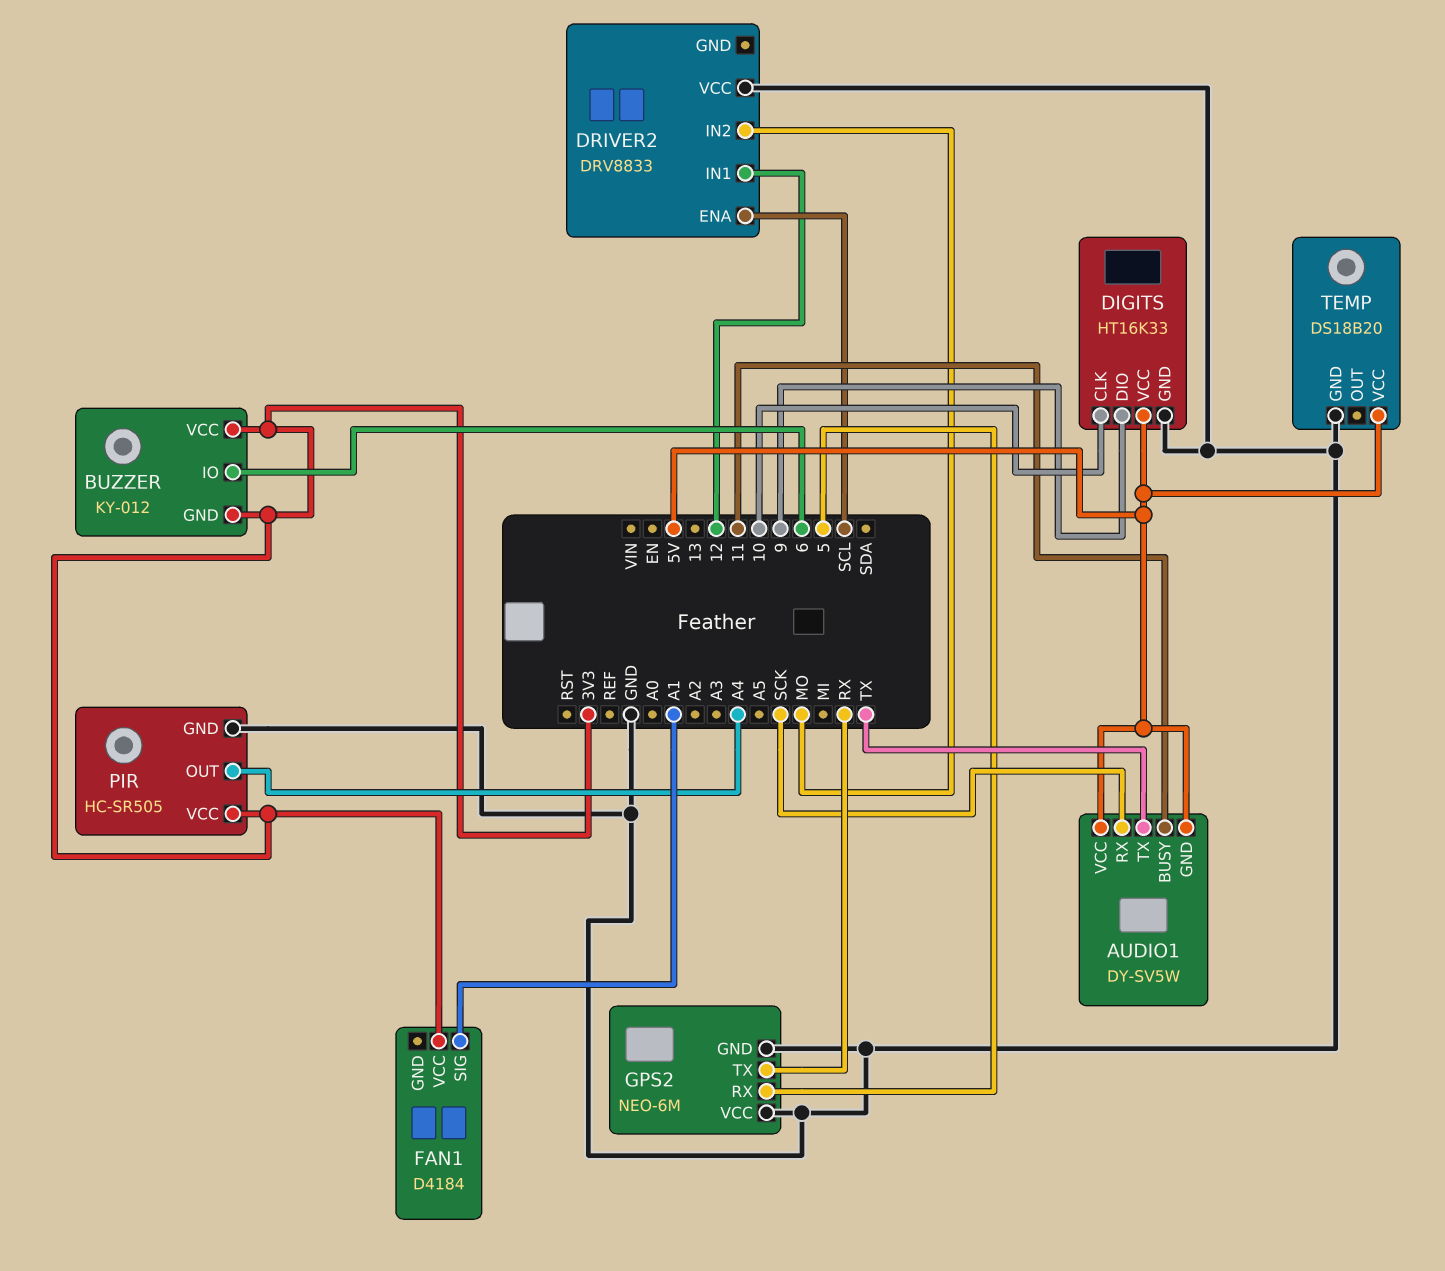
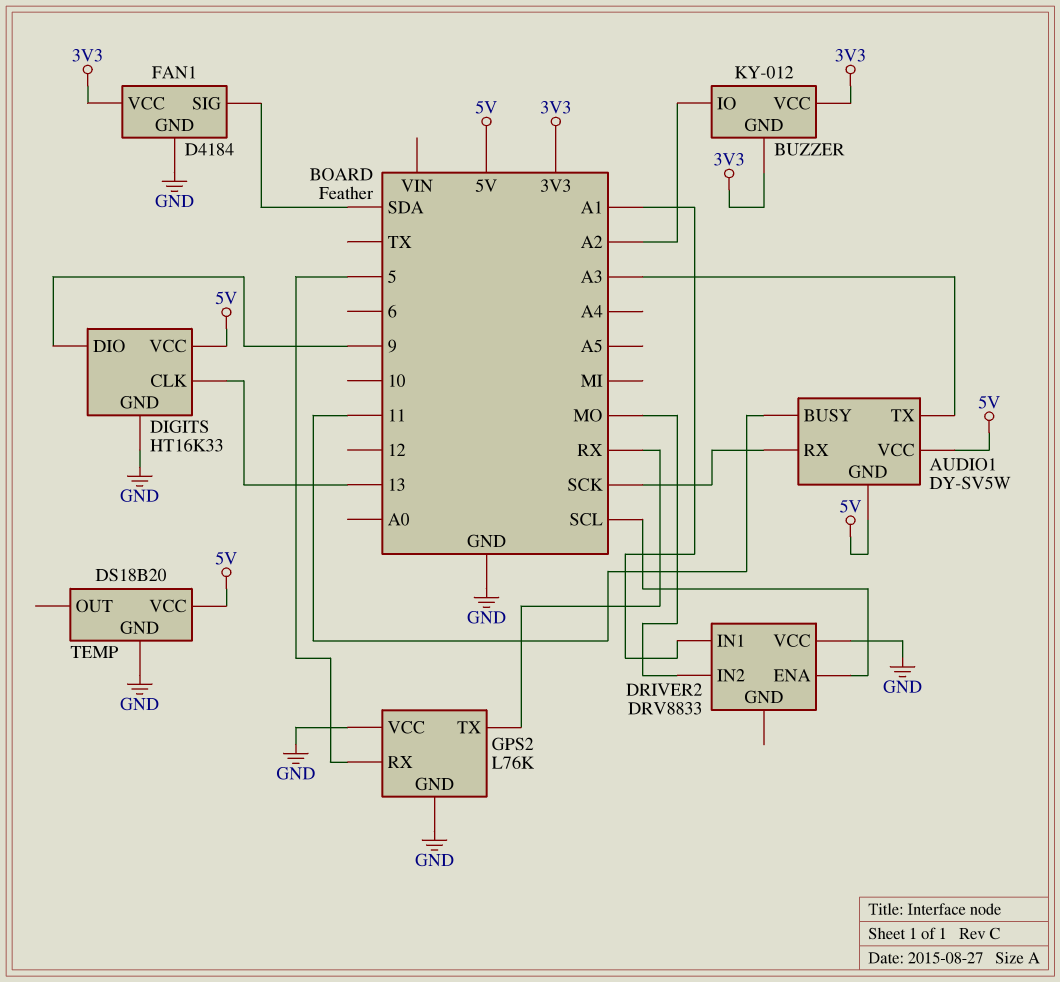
AUDIO1 pin TX: TX -> A3
BUZZER pin IO: 6 -> A2
DIGITS pin CLK: 10 -> 13
DRIVER2 pin IN1: 12 -> A1
FAN1 pin GND: none -> GND
FAN1 pin SIG: A1 -> SDA
GPS2: NEO-6M -> L76K
PIR: HC-SR505 -> none
PIR pin GND: GND -> none
PIR pin OUT: A4 -> none
PIR pin VCC: 3V3 -> none

